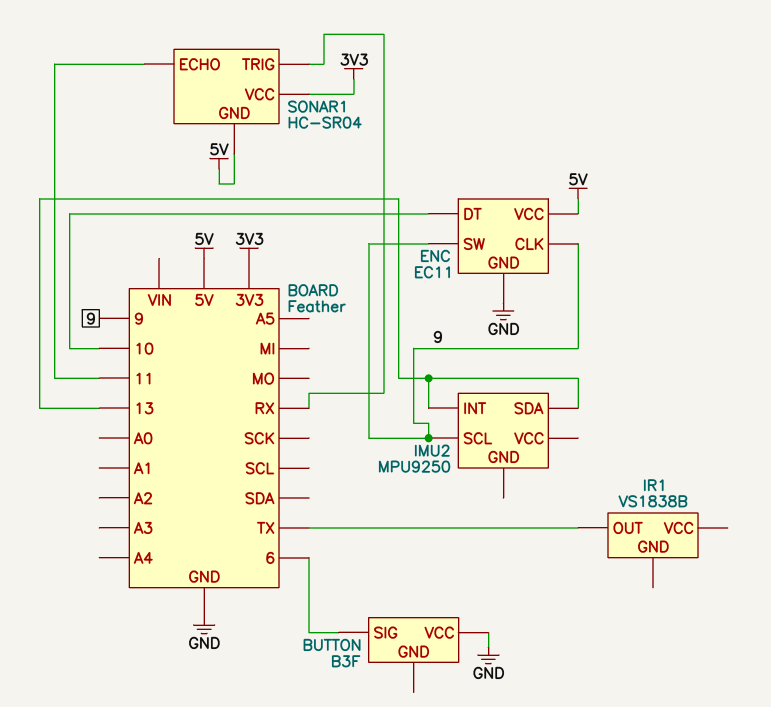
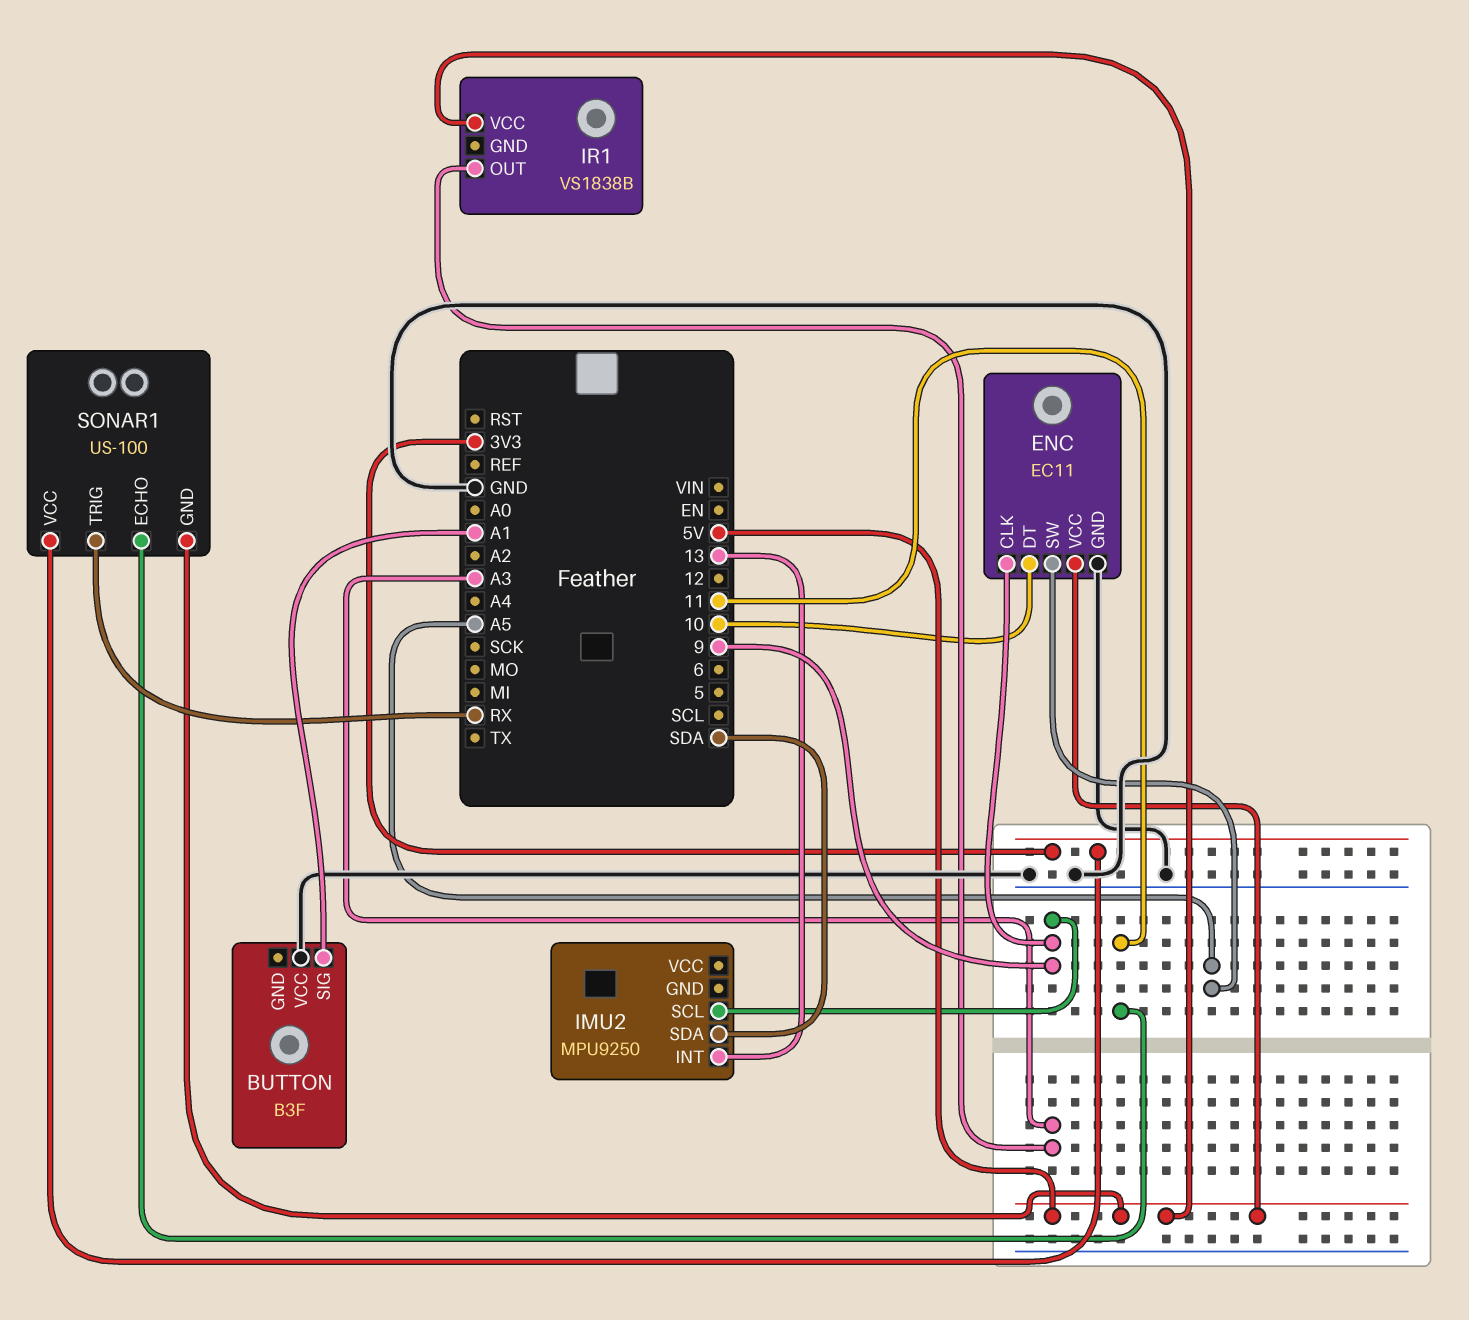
BUTTON pin SIG: 6 -> A1
ENC pin SW: 9 -> A5
IMU2 pin SDA: 13 -> SDA
IR1 pin OUT: TX -> A3
IR1 pin VCC: none -> 5V
SONAR1: HC-SR04 -> US-100

